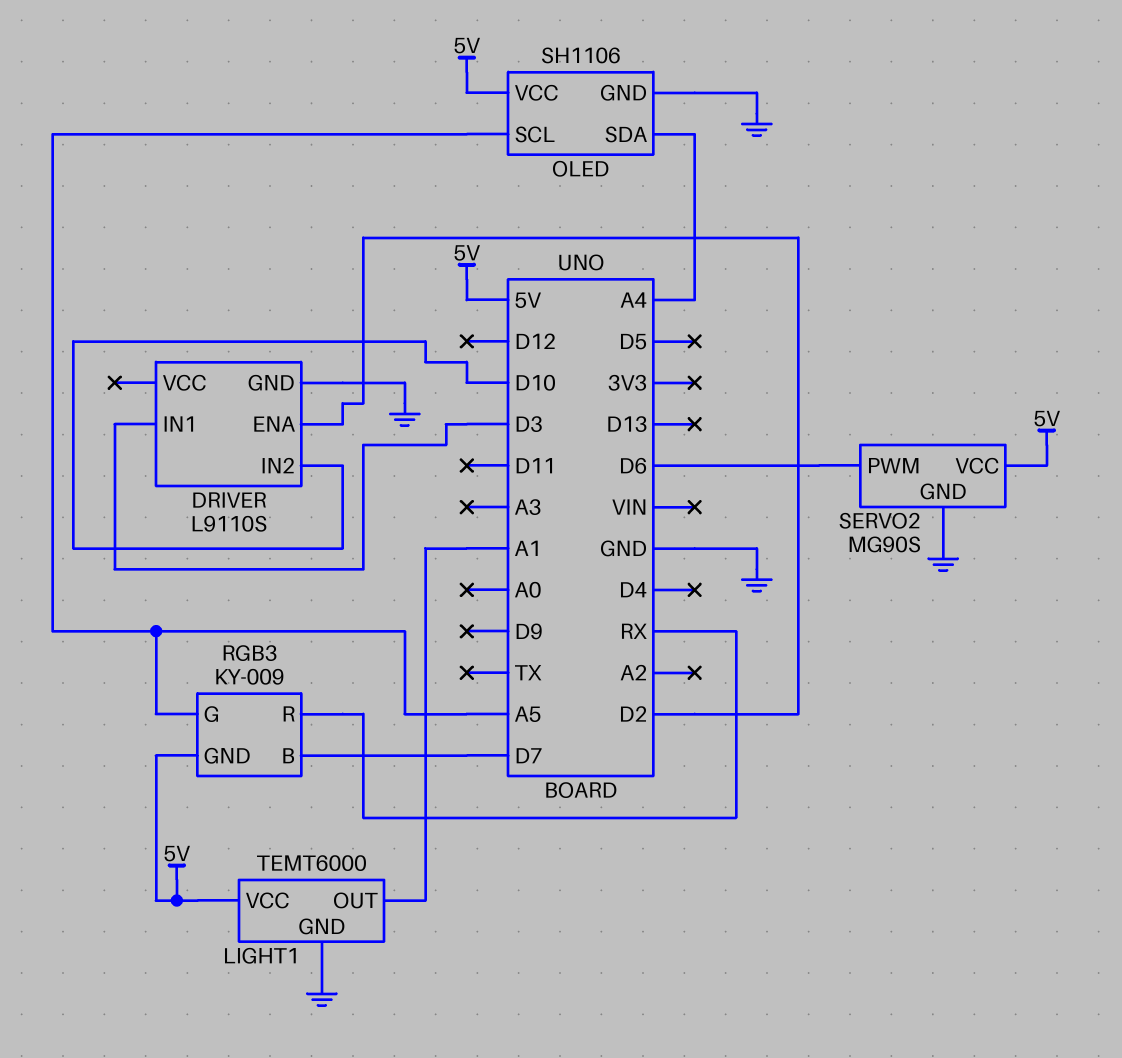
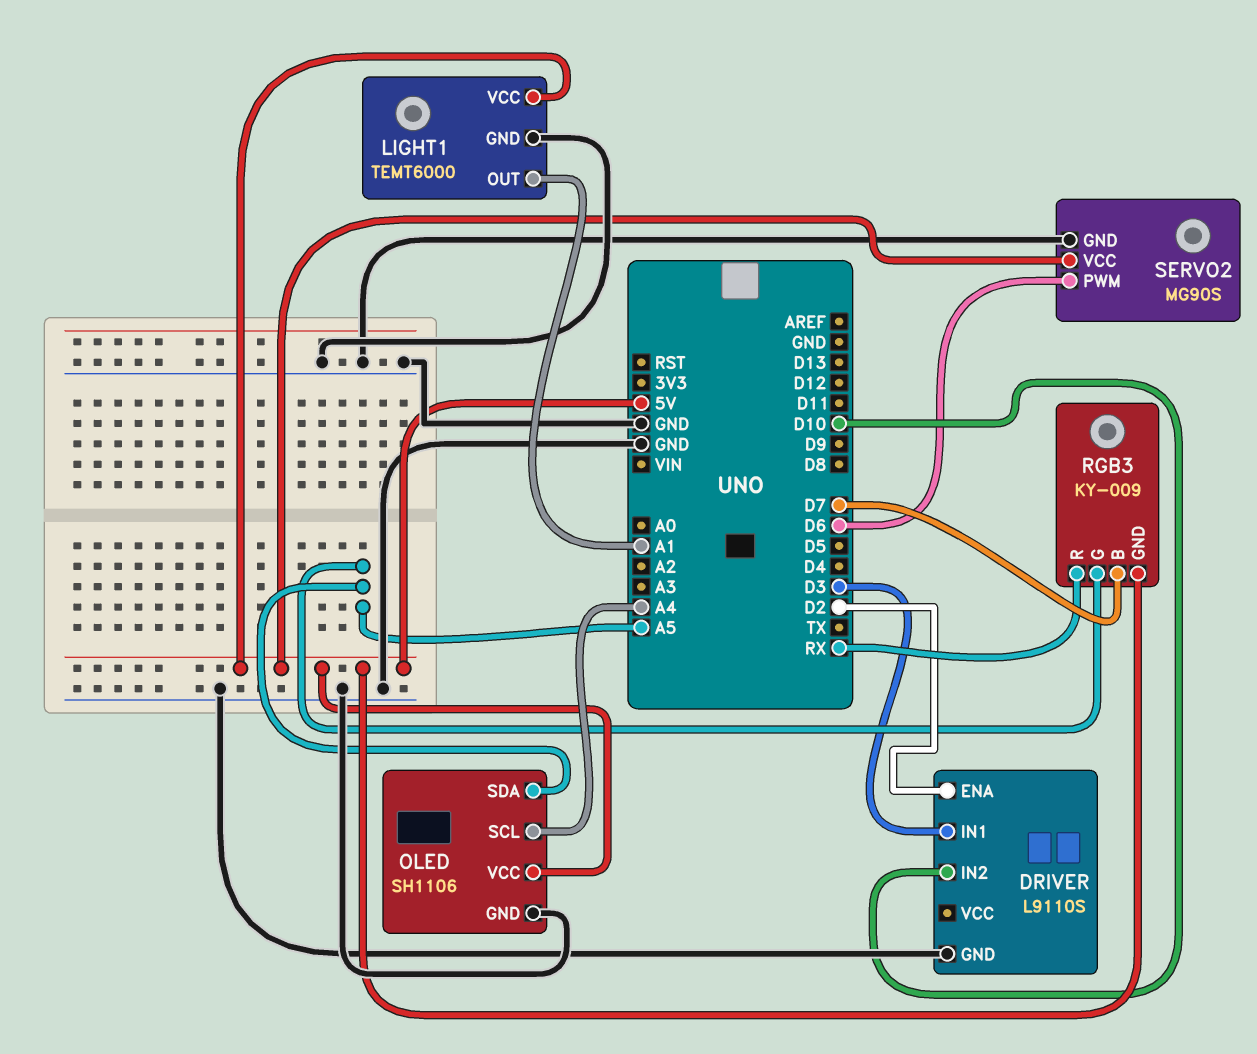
OLED pin SCL: A5 -> A4
OLED pin SDA: A4 -> A5

